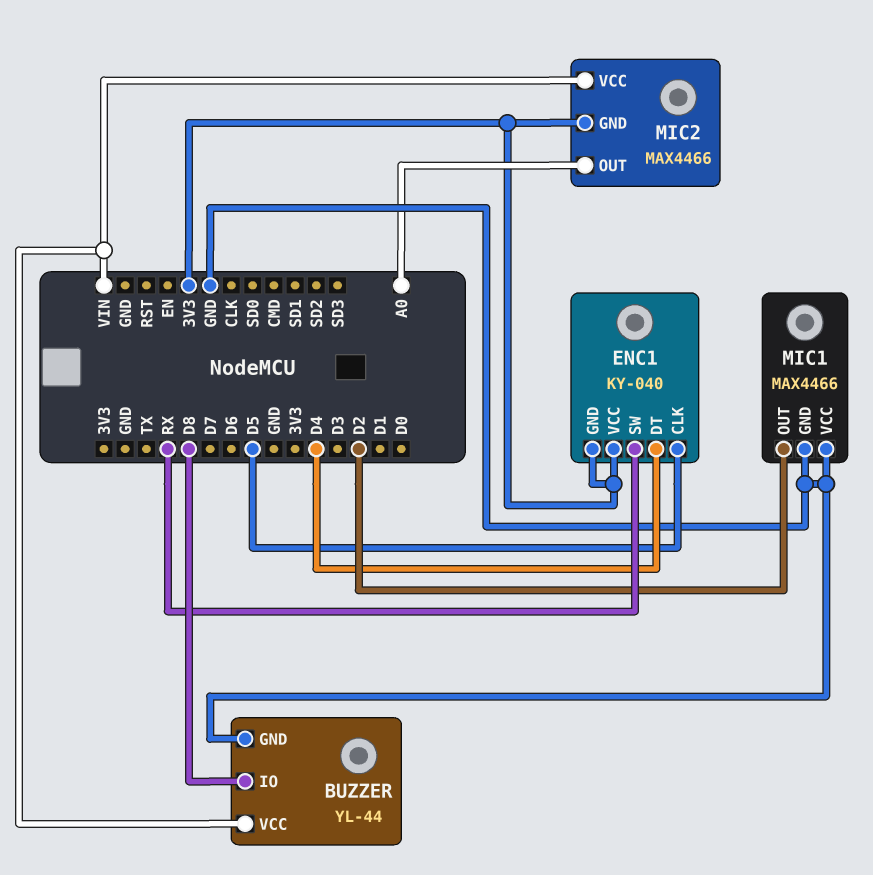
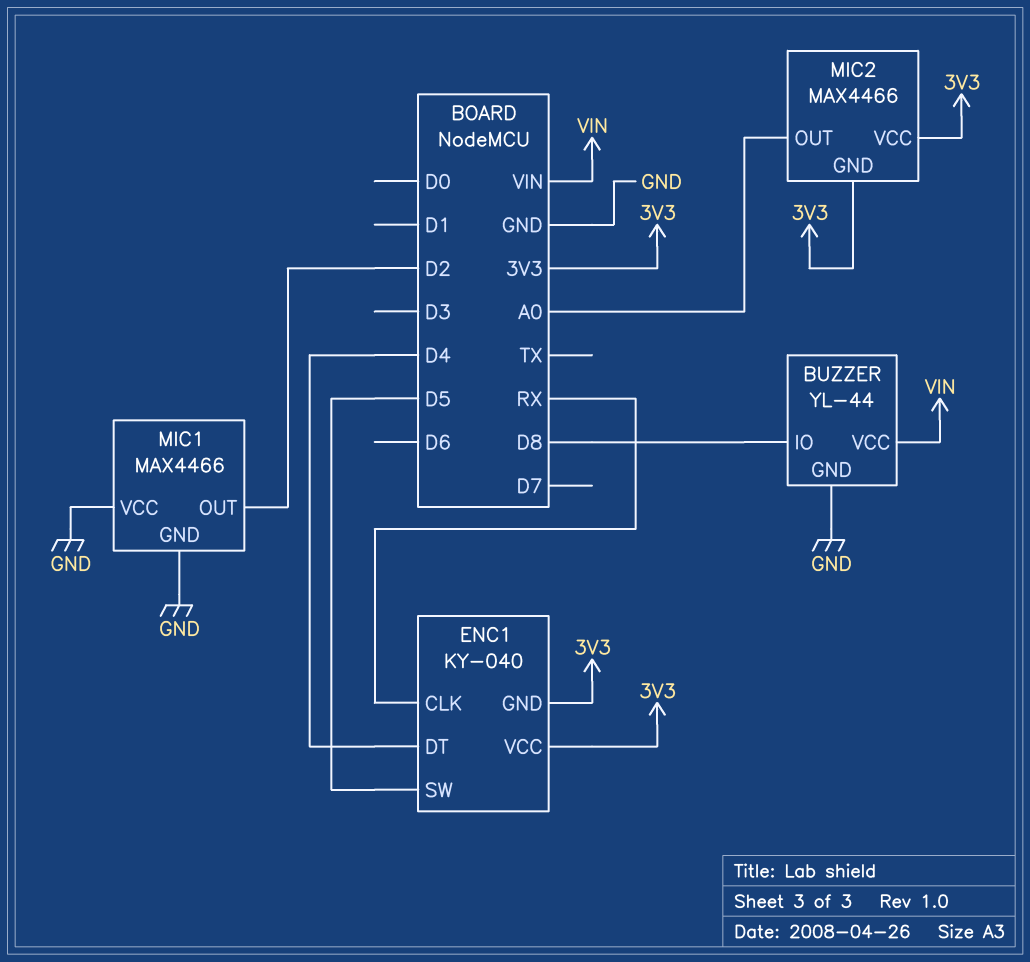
ENC1 pin CLK: D5 -> RX
ENC1 pin SW: RX -> D5
MIC2 pin VCC: VIN -> 3V3

